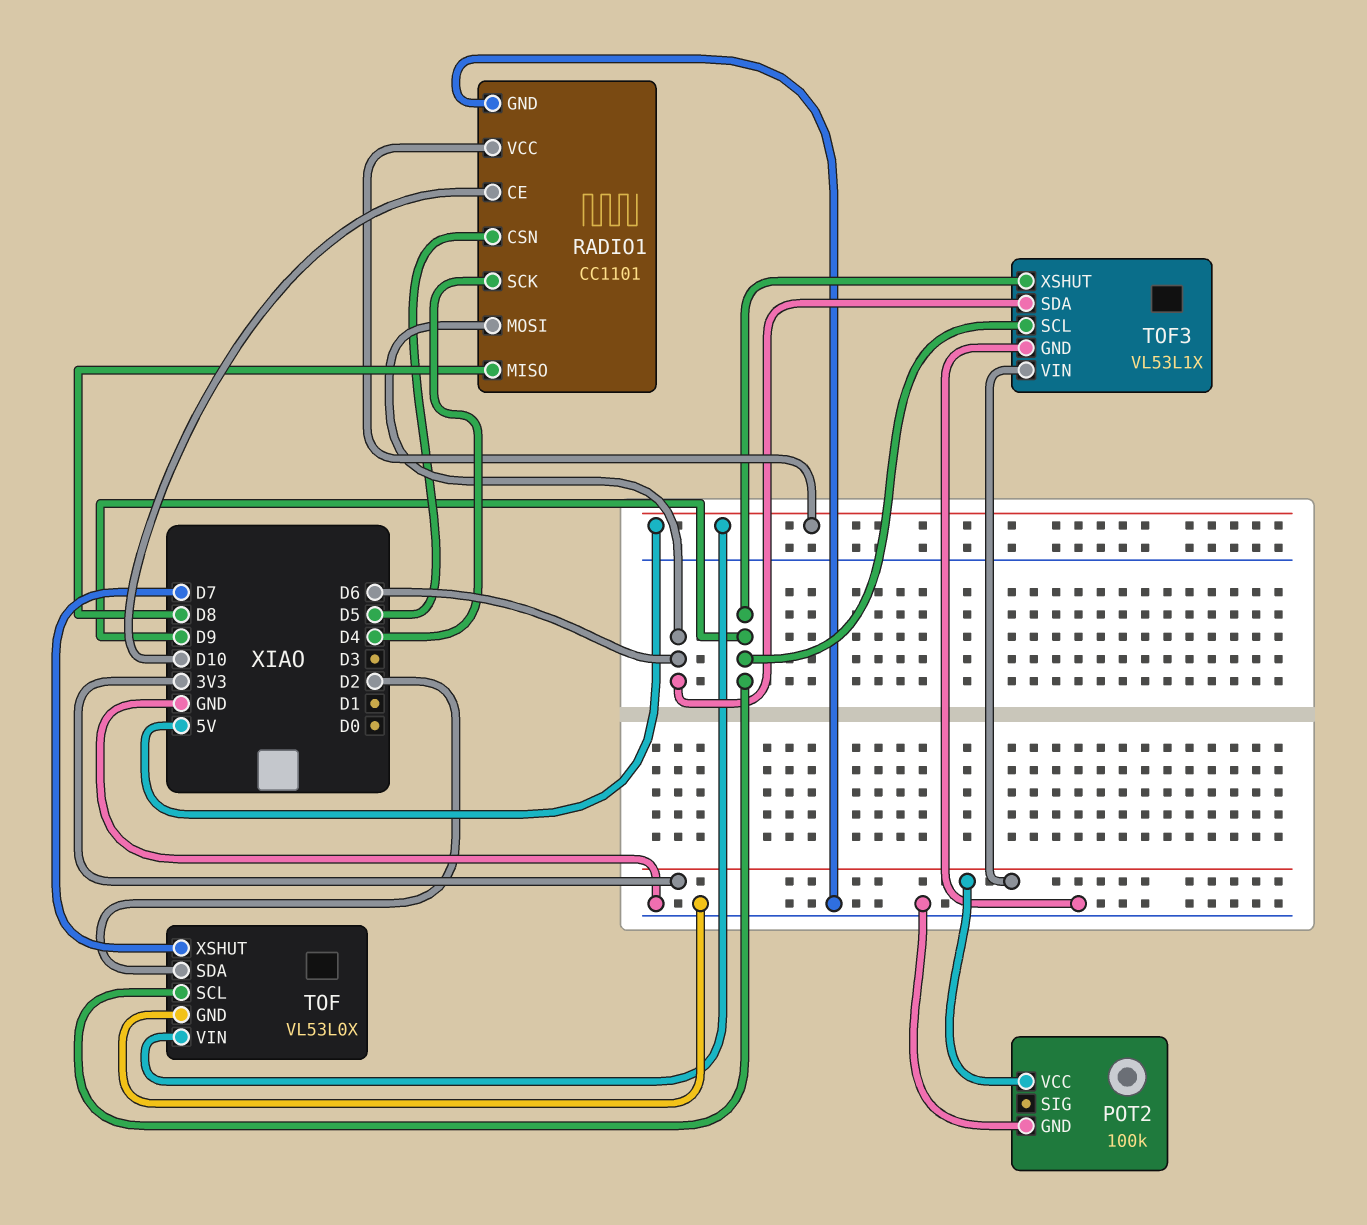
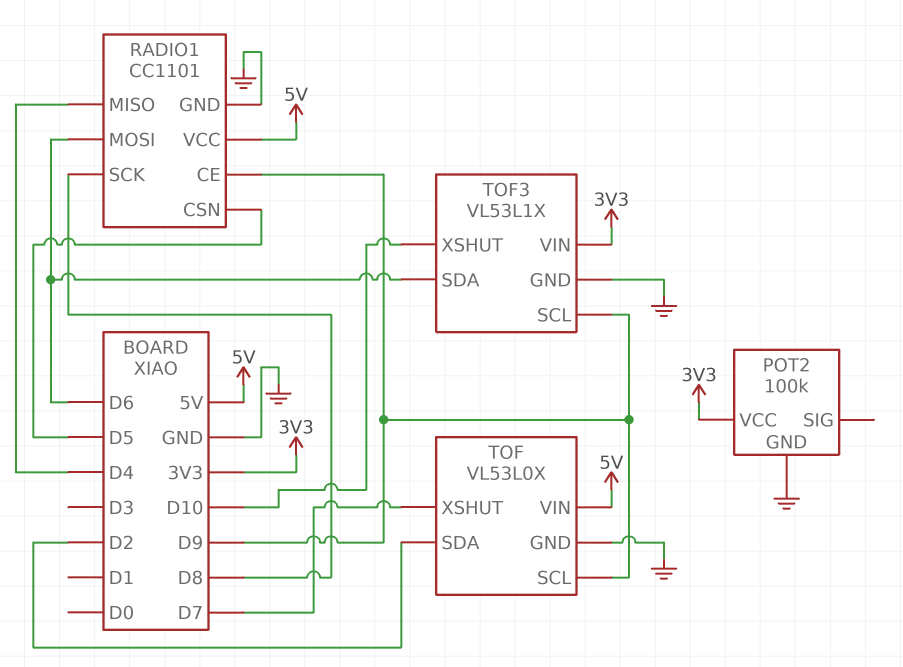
RADIO1 pin CE: D10 -> D9
RADIO1 pin MISO: D8 -> D4
RADIO1 pin SCK: D4 -> D8
TOF3 pin XSHUT: D9 -> D10

